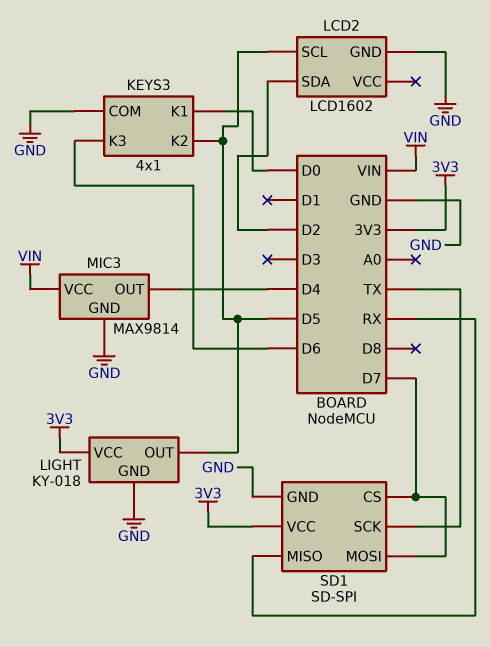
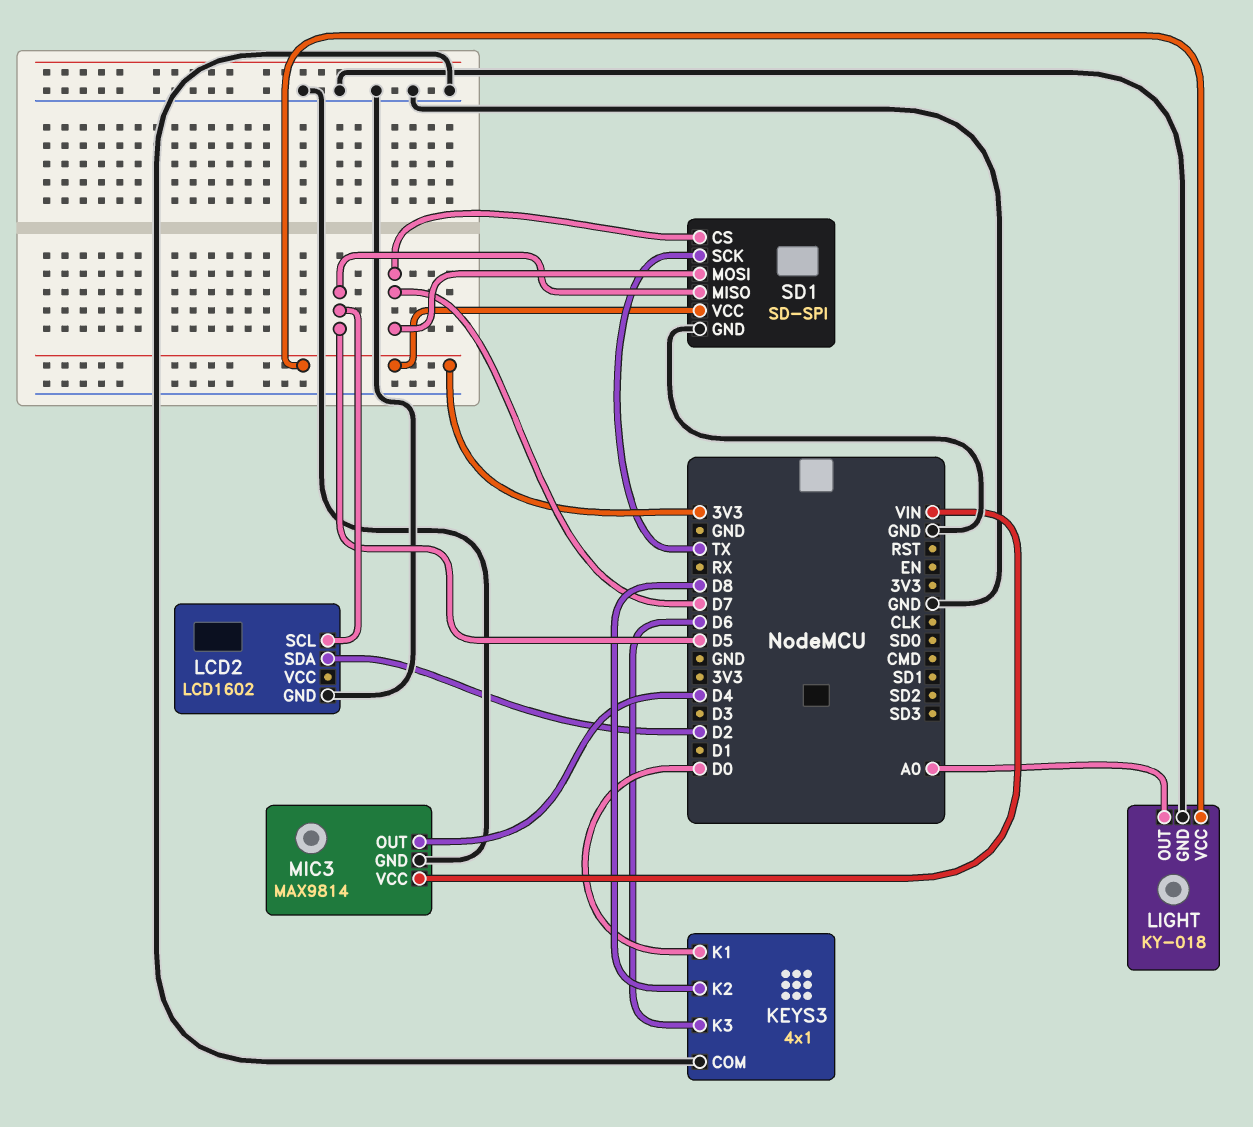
KEYS3 pin K2: D5 -> D8
LIGHT pin OUT: D5 -> A0
SD1 pin MISO: RX -> D5

